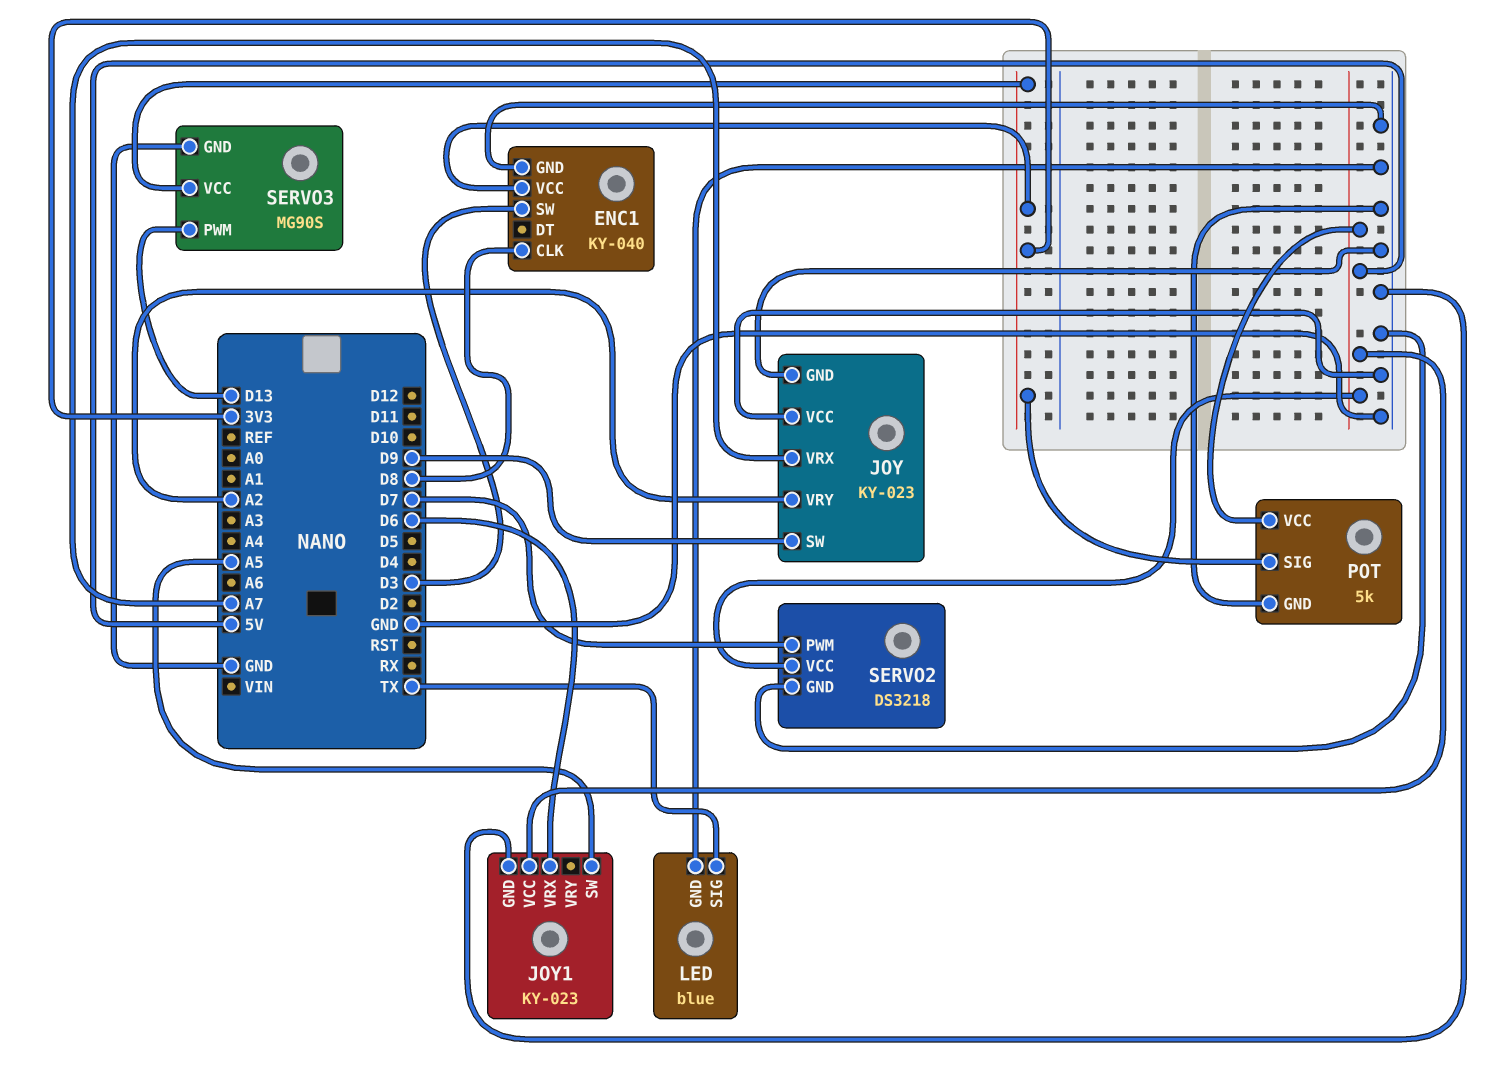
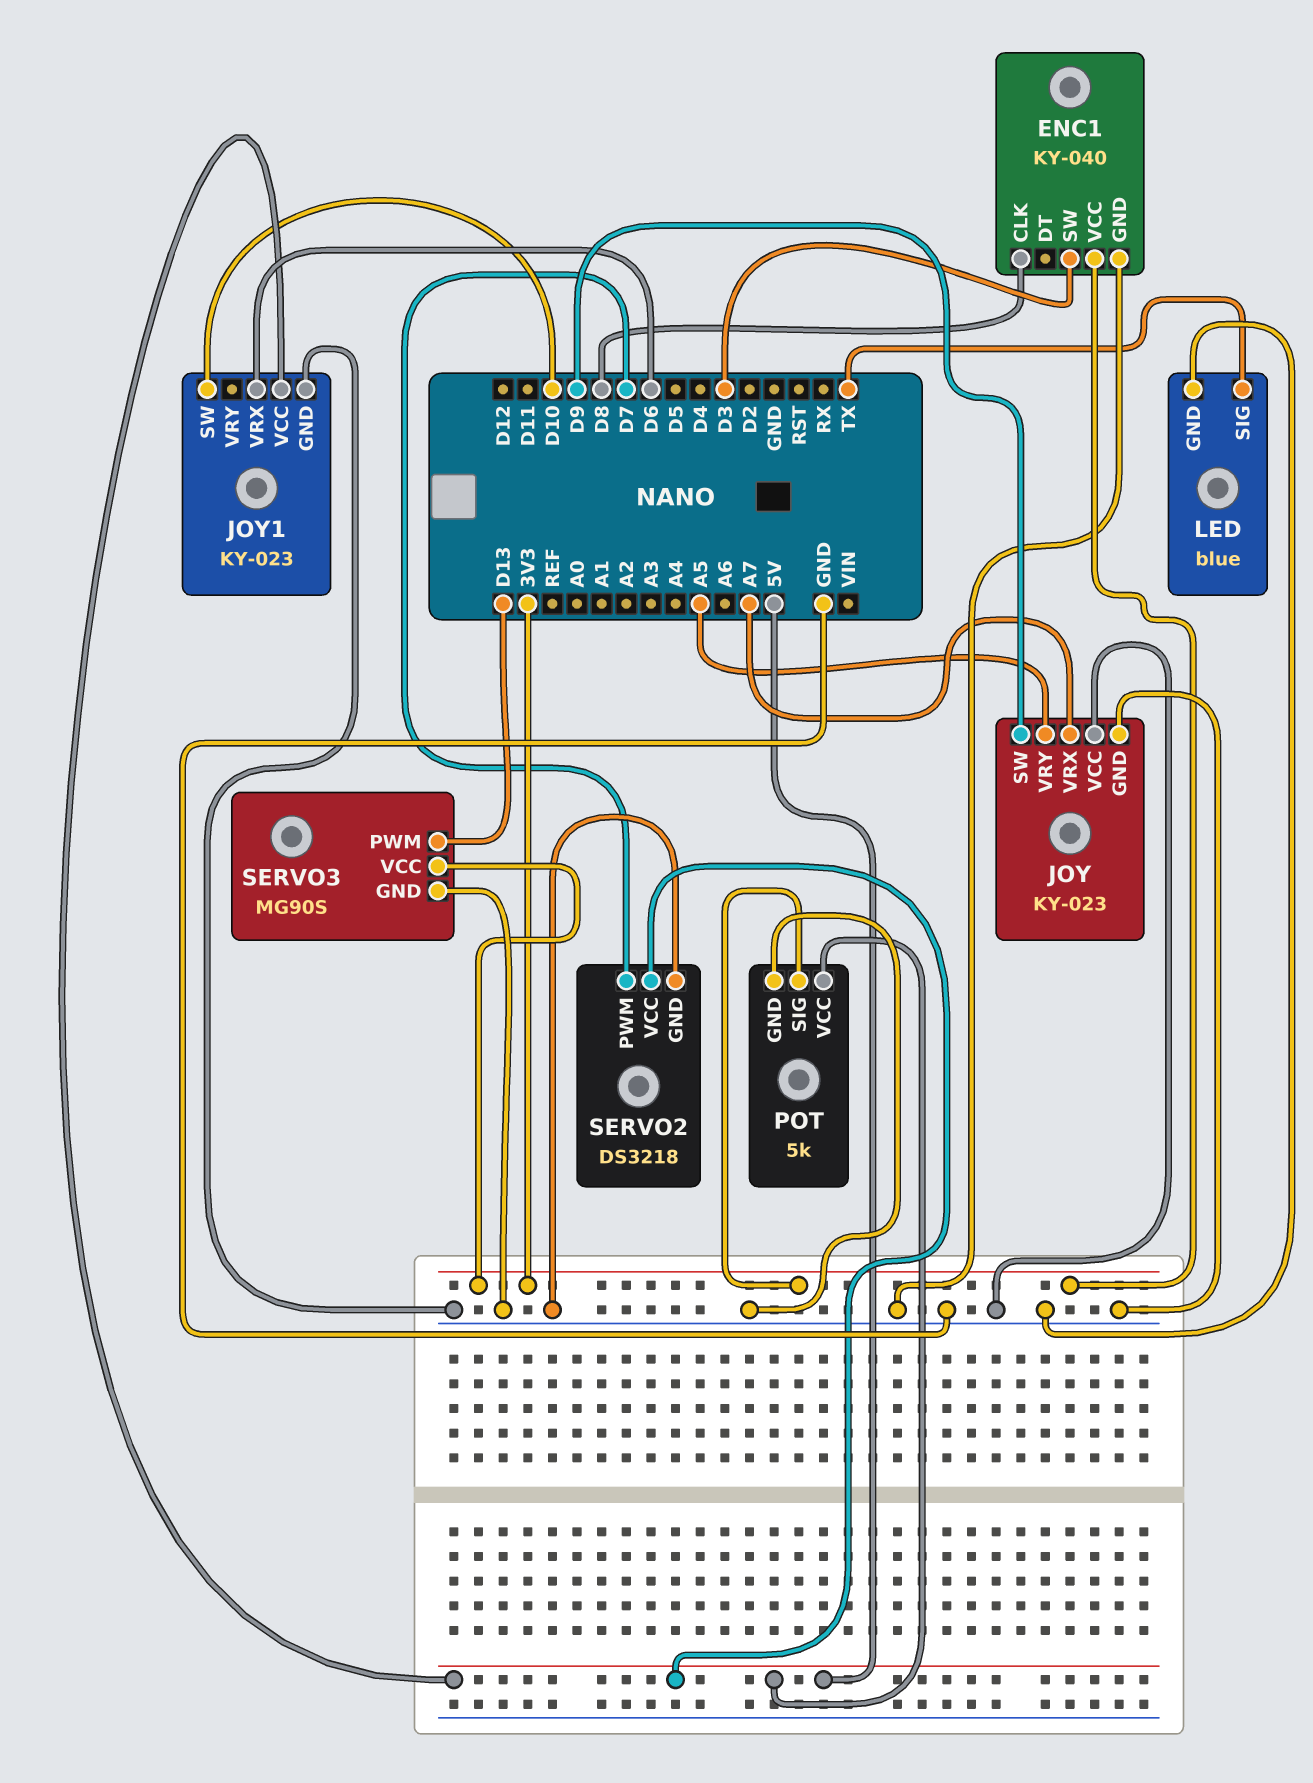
JOY pin VRY: A2 -> A5
JOY1 pin SW: A5 -> D10

